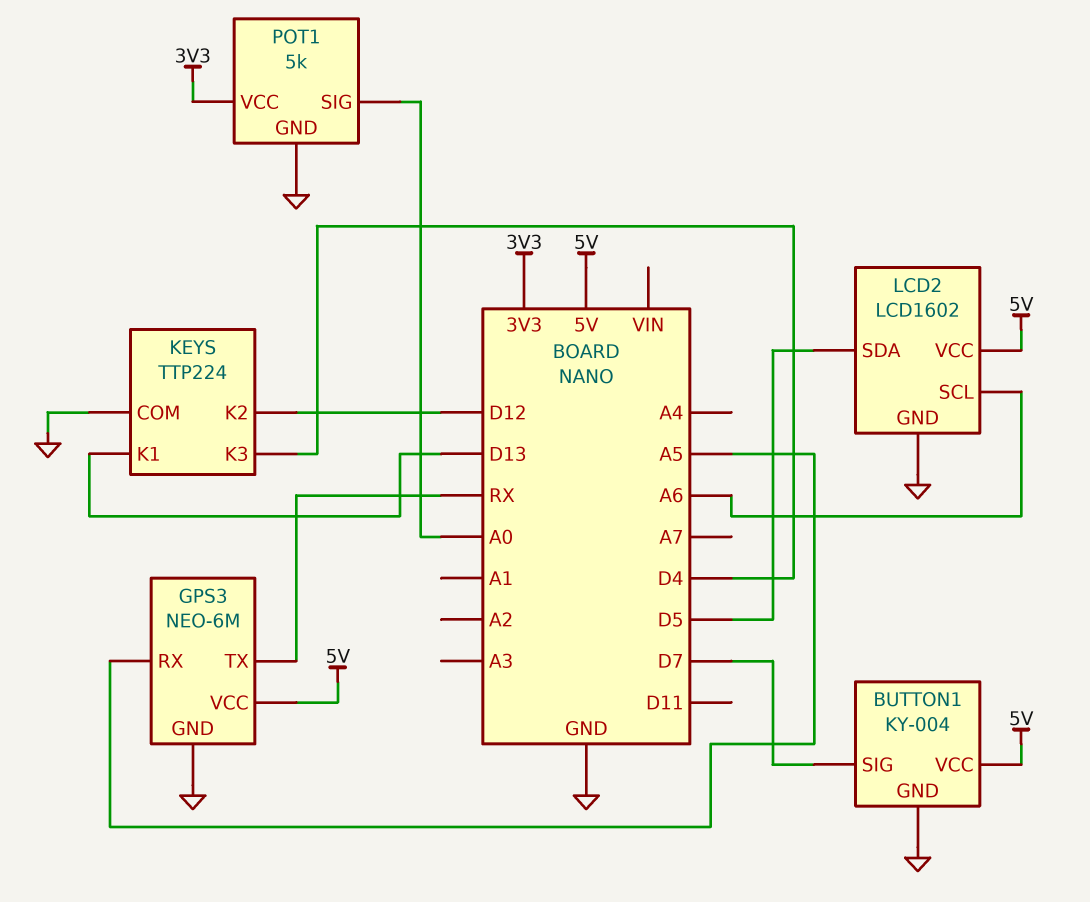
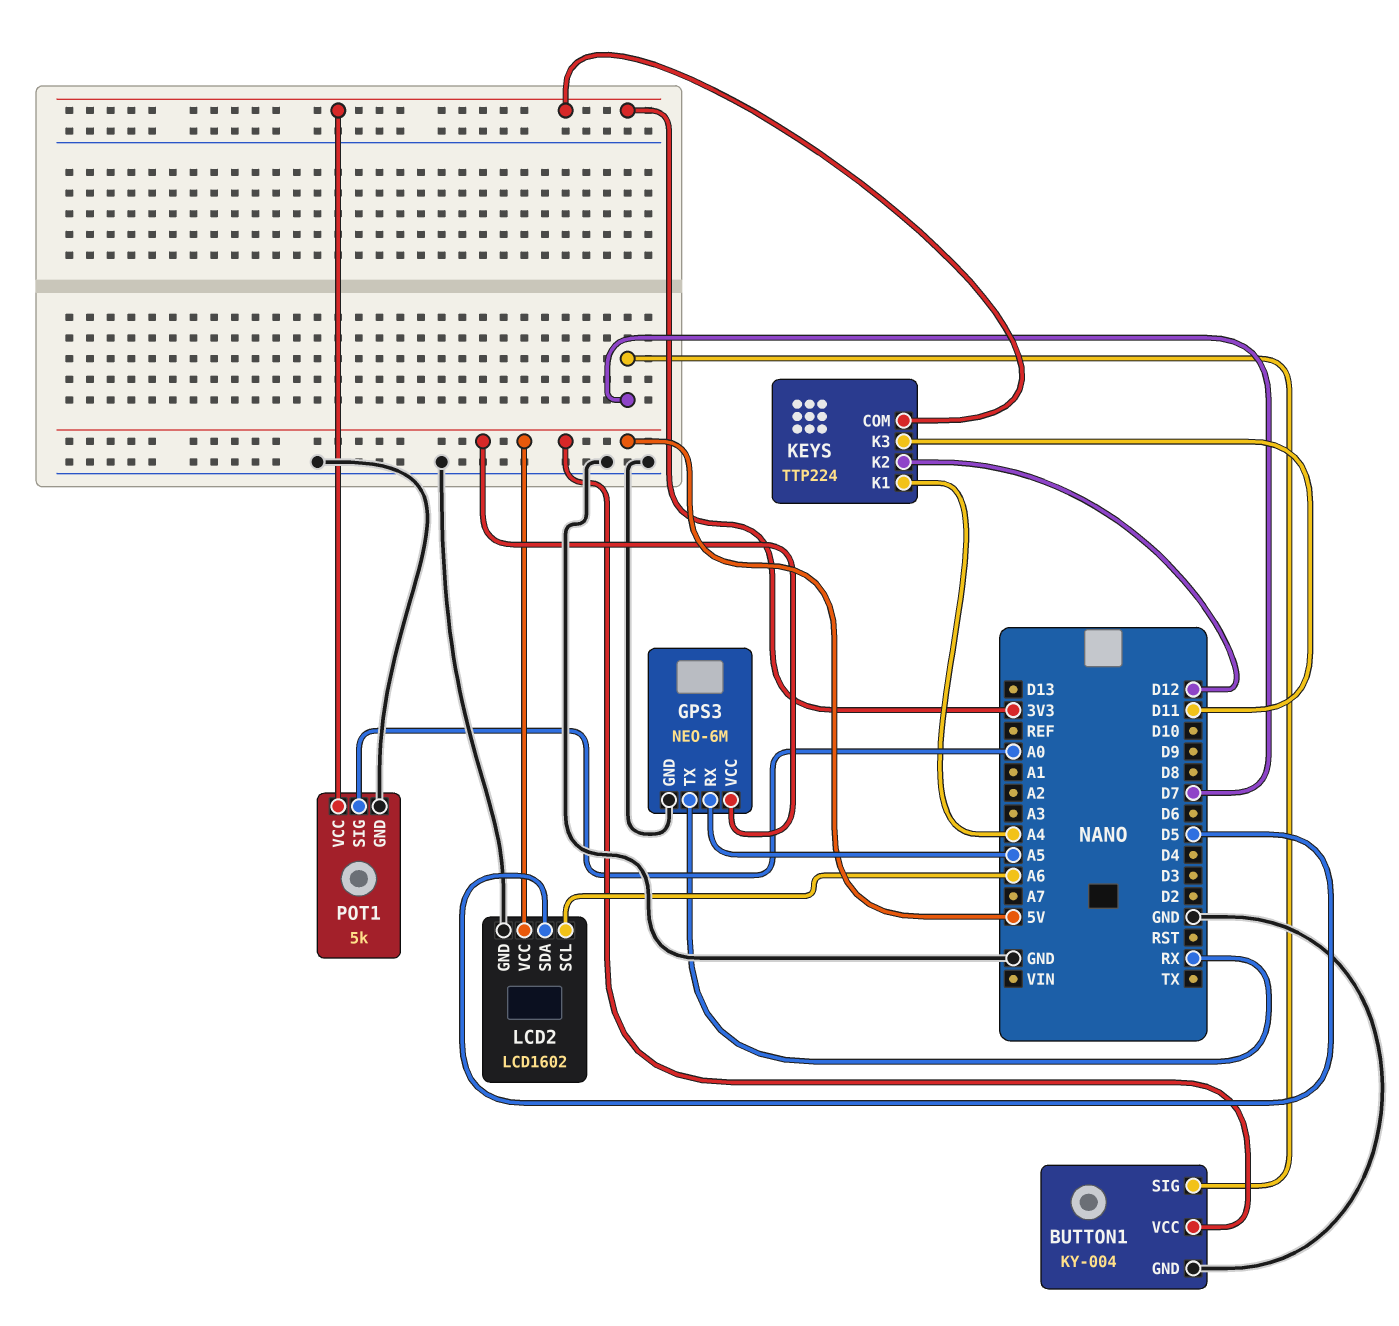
KEYS pin COM: GND -> 3V3
KEYS pin K1: D13 -> A4
KEYS pin K3: D4 -> D11

